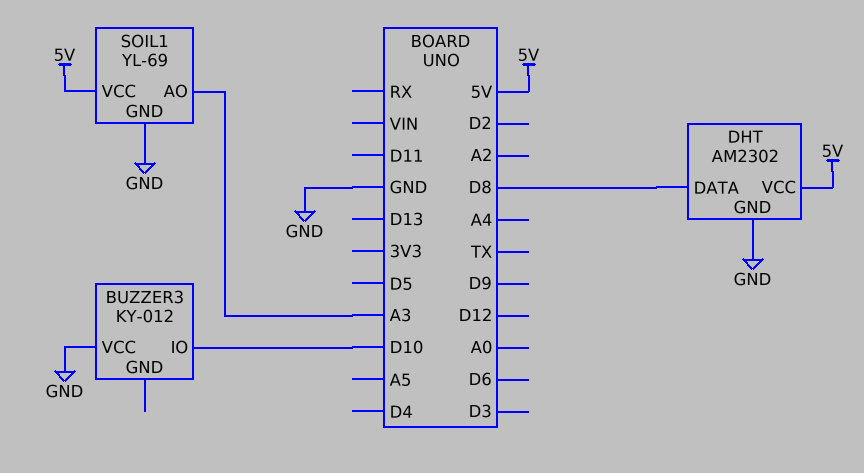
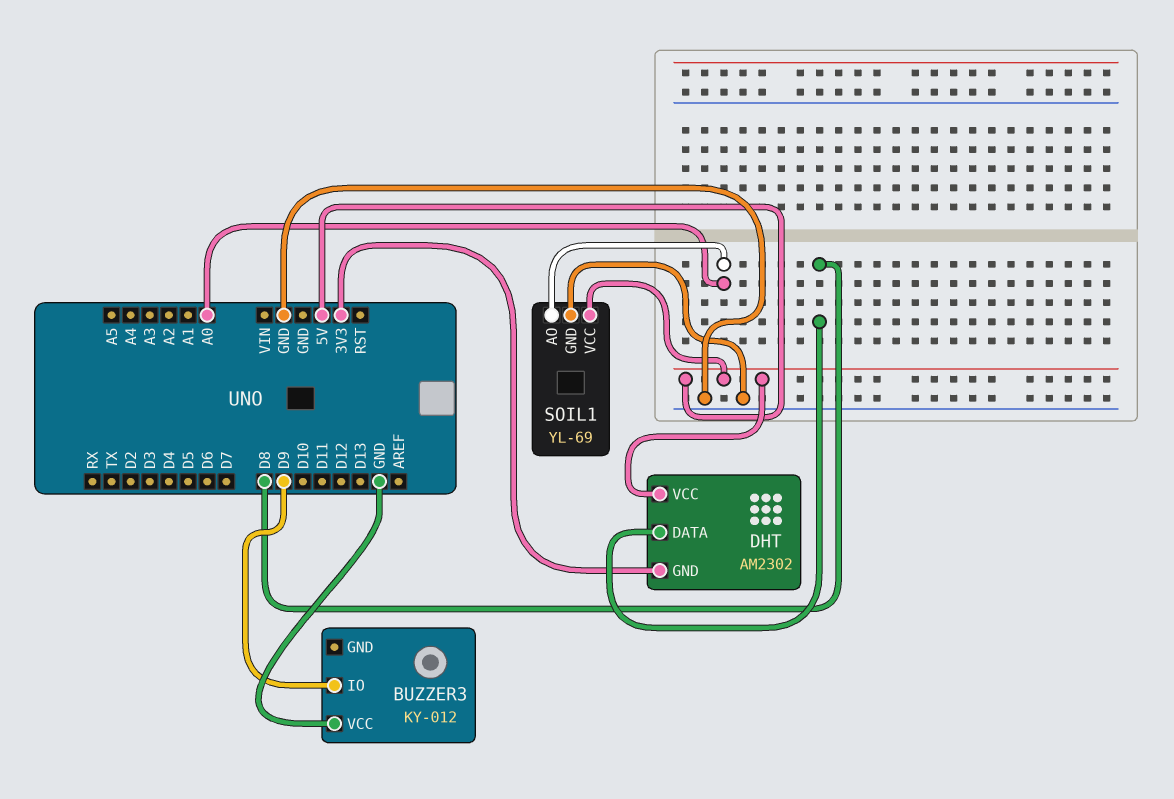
BUZZER3 pin IO: D10 -> D9
DHT pin GND: GND -> 3V3
SOIL1 pin AO: A3 -> A0

